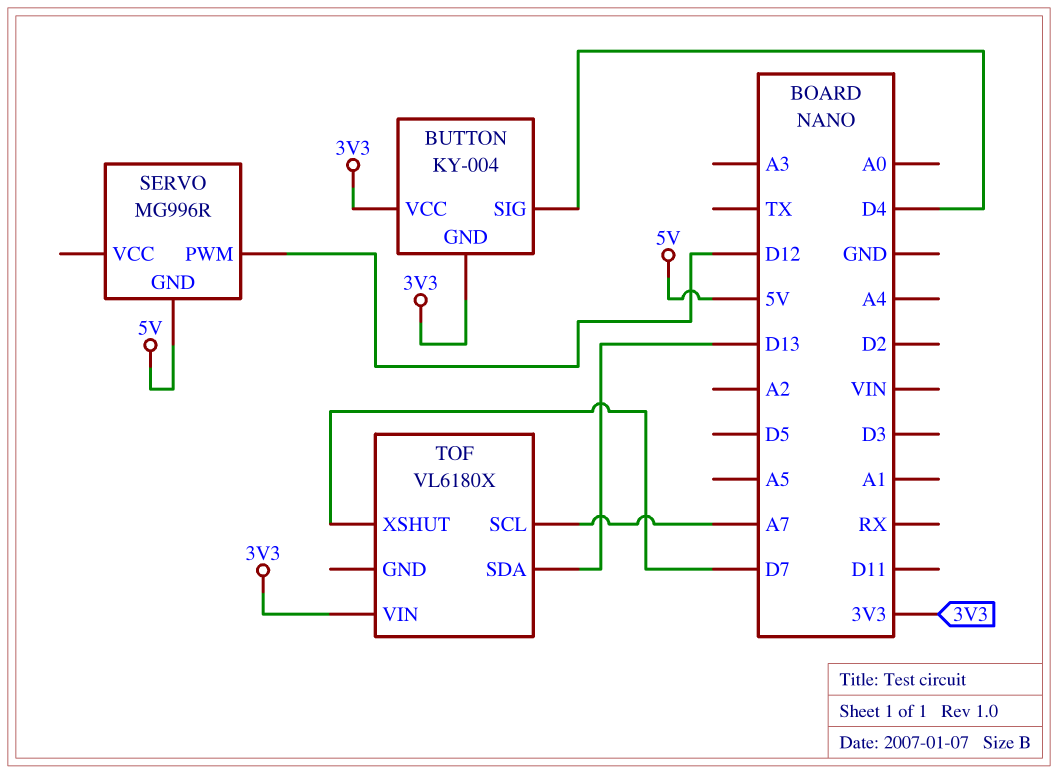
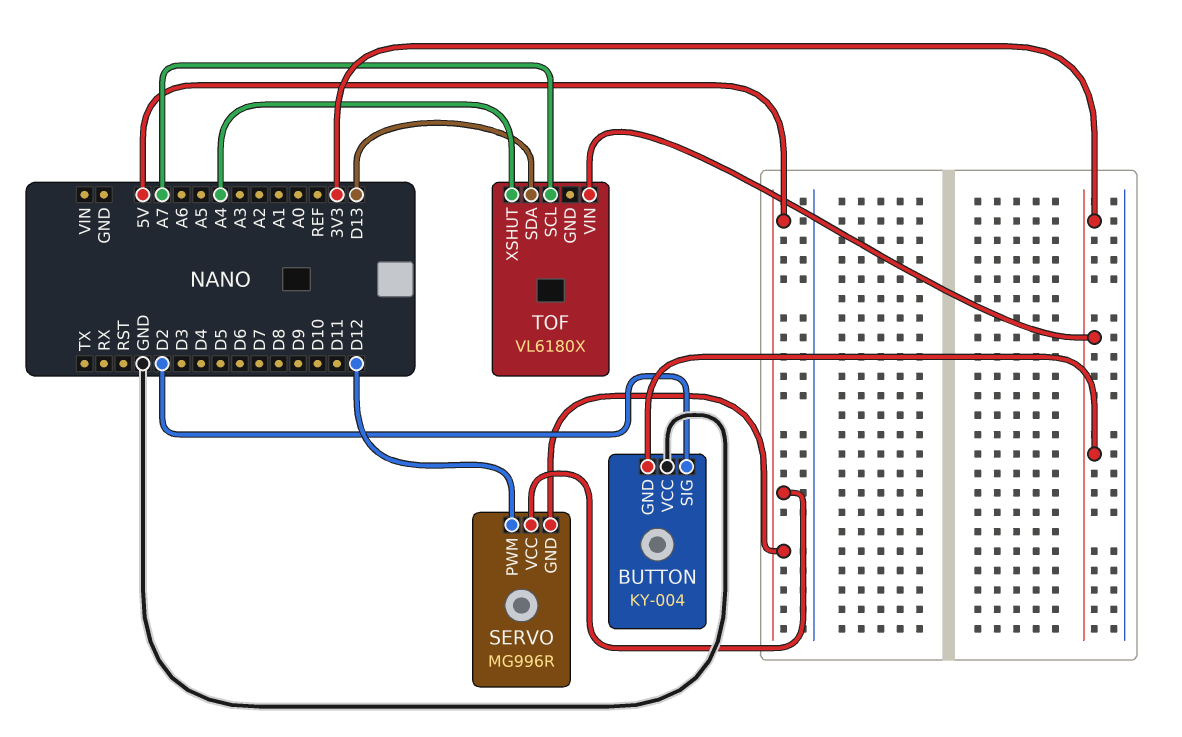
BUTTON pin SIG: D4 -> D2
BUTTON pin VCC: 3V3 -> GND
SERVO pin VCC: none -> 5V
TOF pin XSHUT: D7 -> A4

